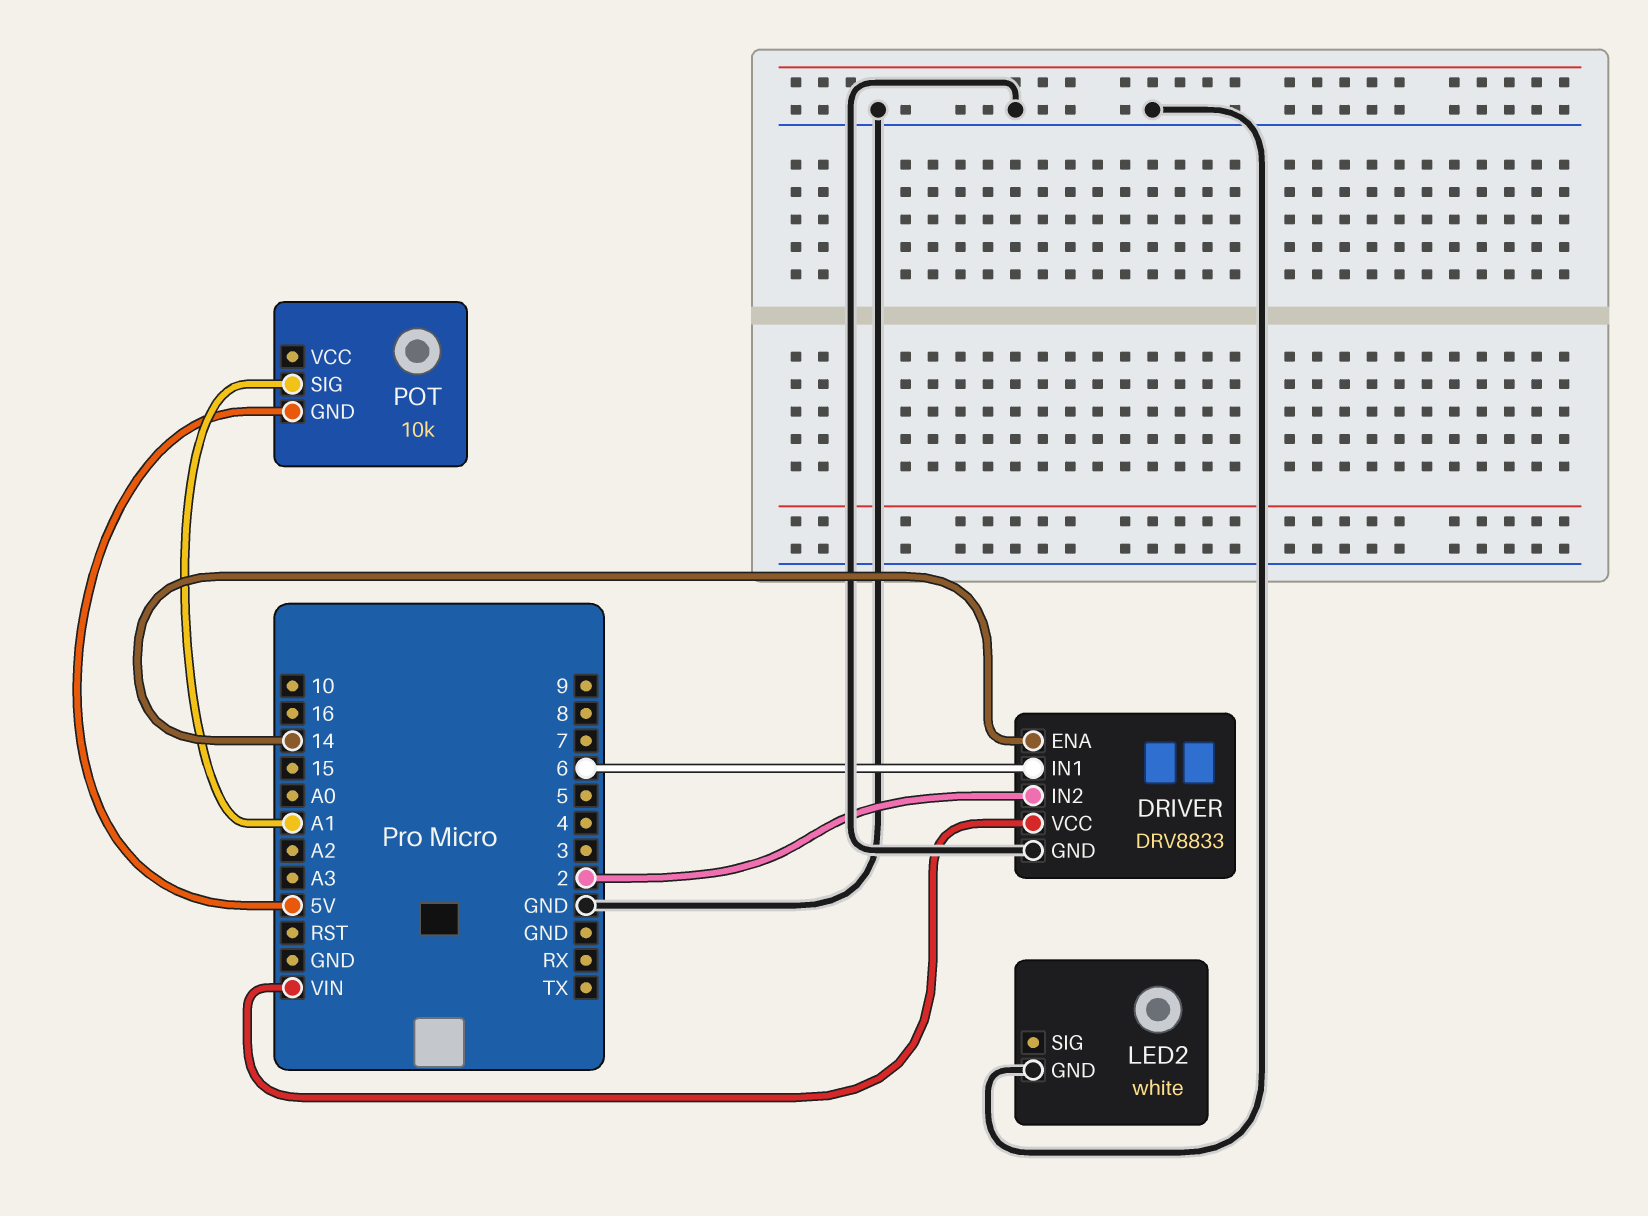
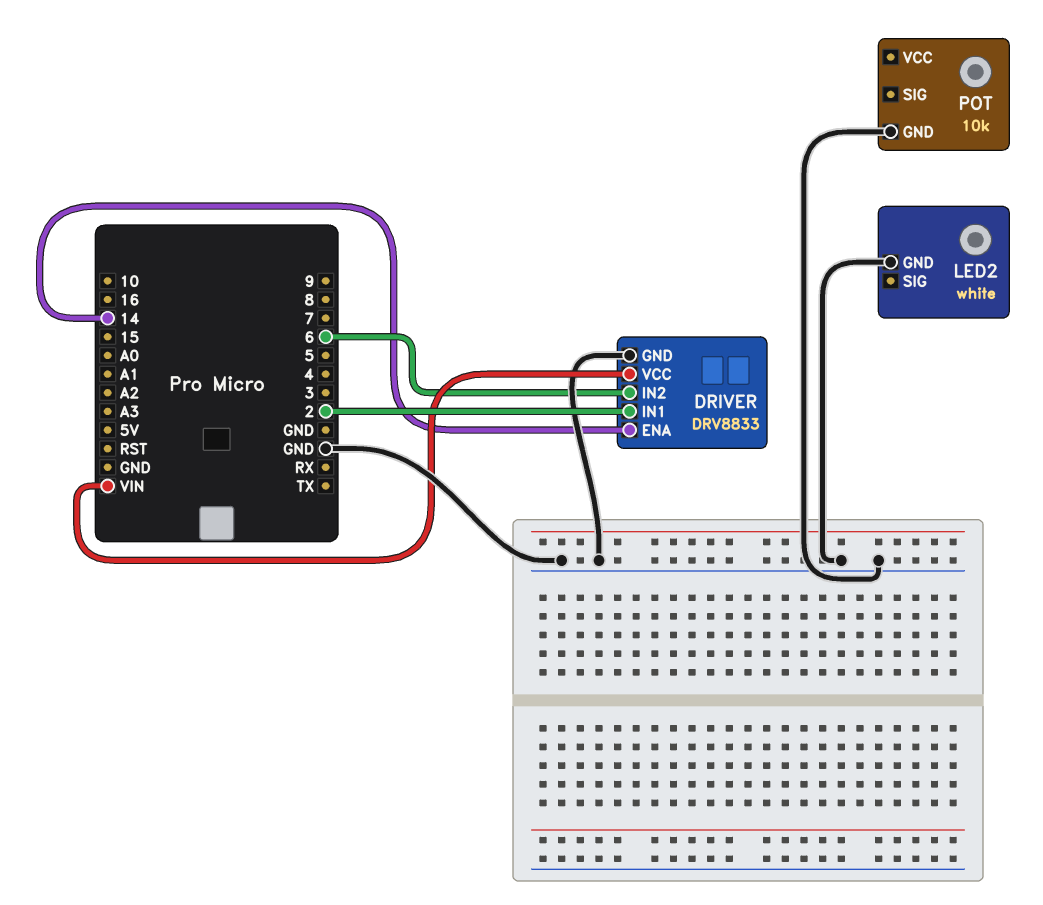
DRIVER pin IN1: 6 -> 2
DRIVER pin IN2: 2 -> 6
POT pin GND: 5V -> GND
POT pin SIG: A1 -> none

